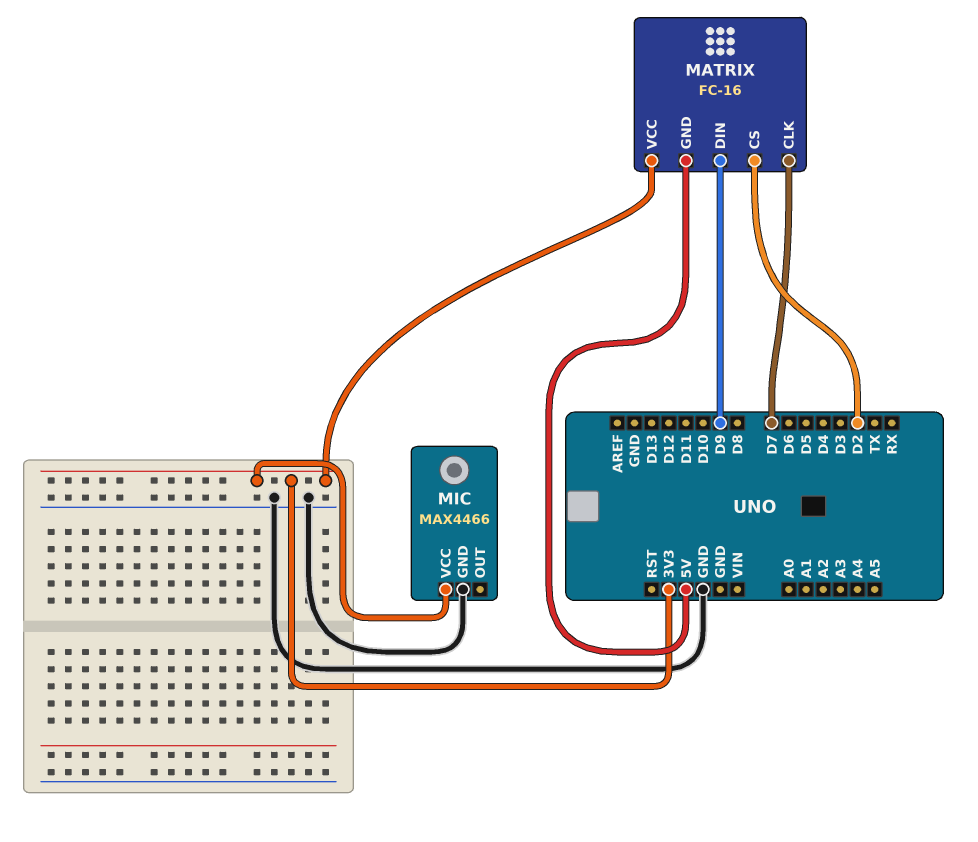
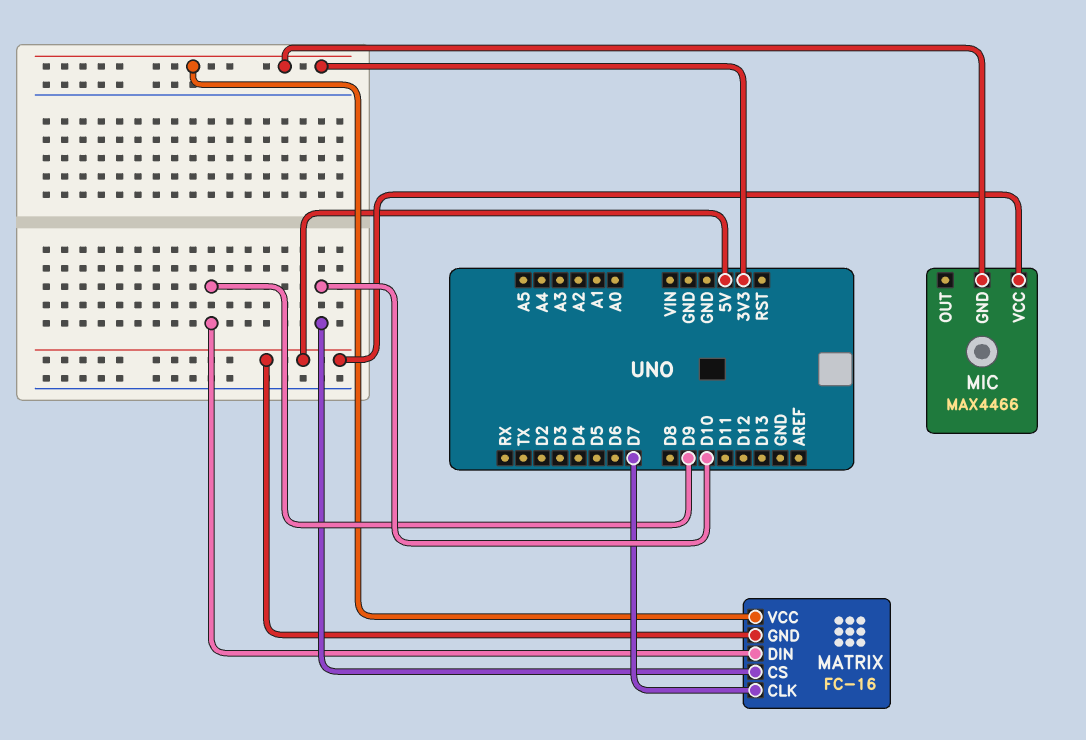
MATRIX pin CS: D2 -> D10
MIC pin GND: GND -> 3V3
MIC pin VCC: 3V3 -> 5V

